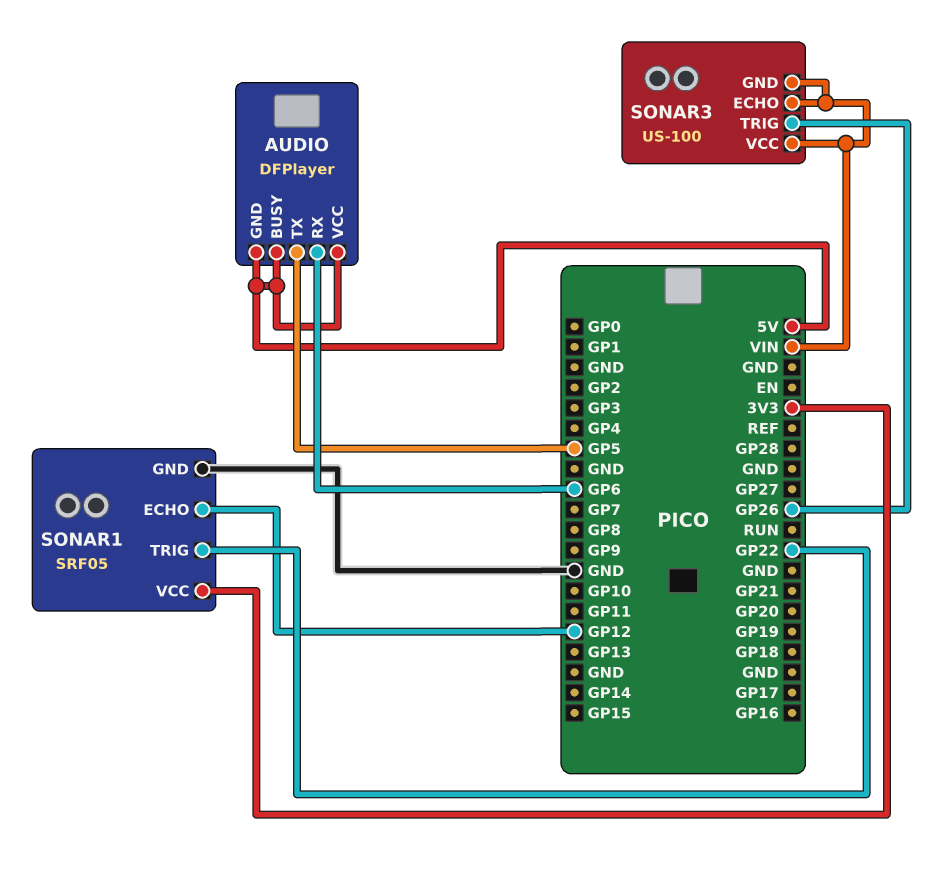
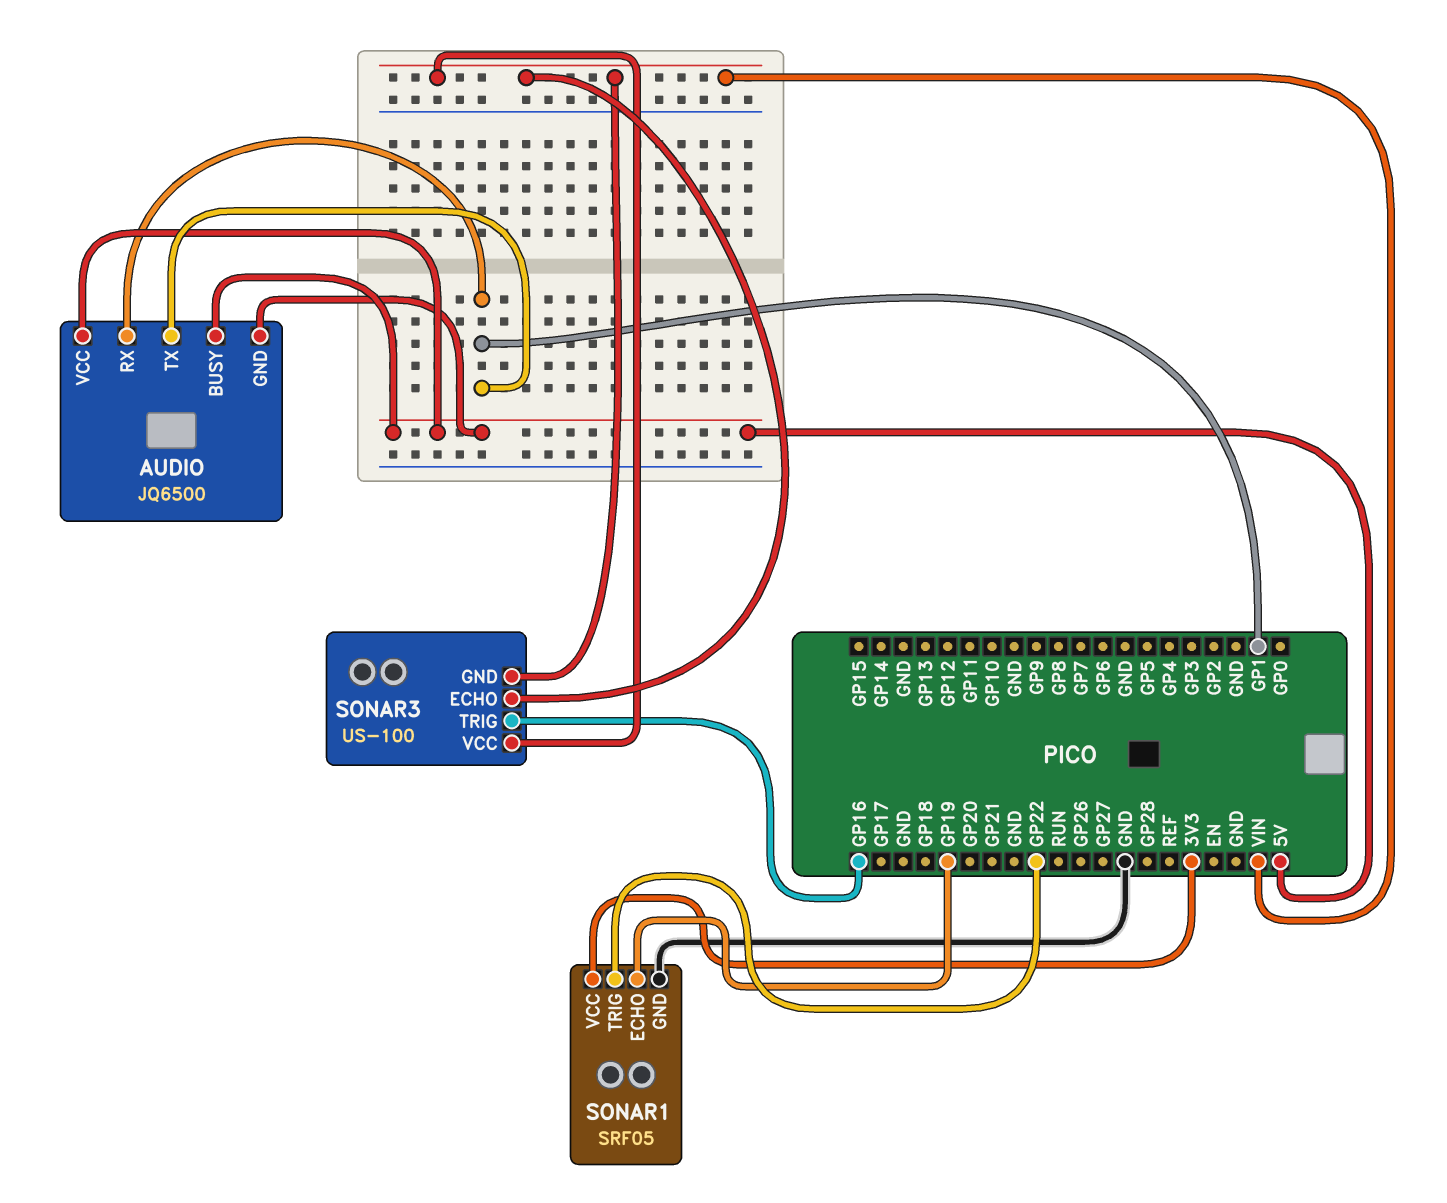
AUDIO: DFPlayer -> JQ6500
AUDIO pin RX: GP6 -> GP1
AUDIO pin TX: GP5 -> GP1
SONAR1 pin ECHO: GP12 -> GP19
SONAR3 pin TRIG: GP26 -> GP16

